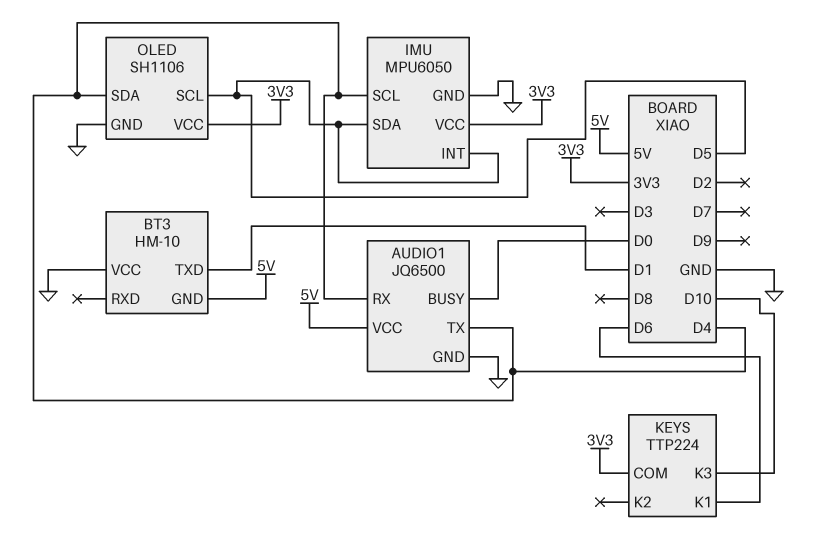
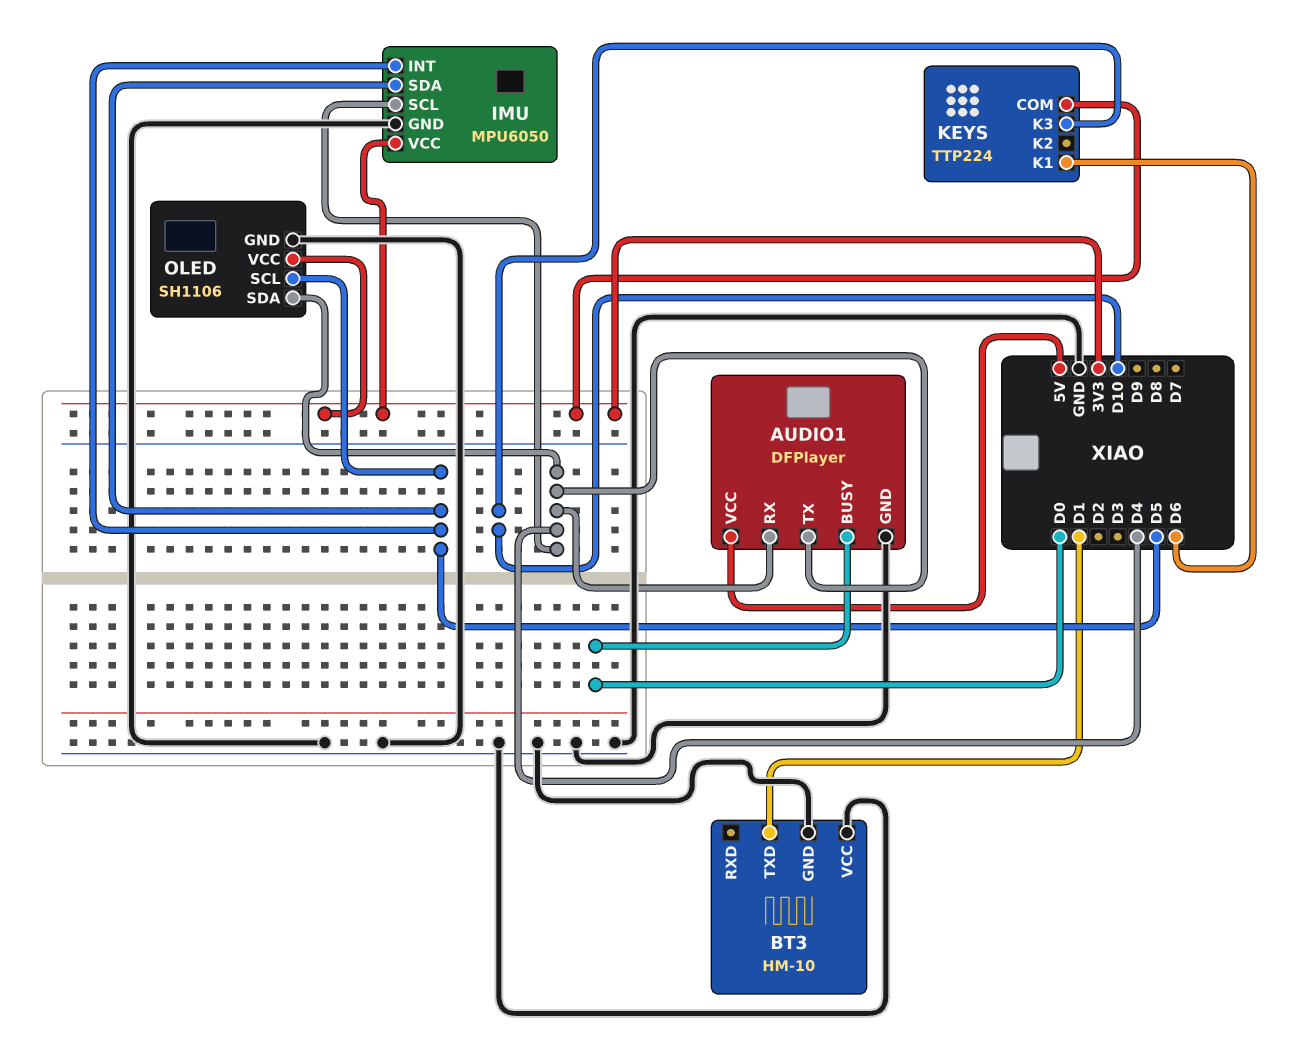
AUDIO1: JQ6500 -> DFPlayer
BT3 pin GND: 5V -> GND

